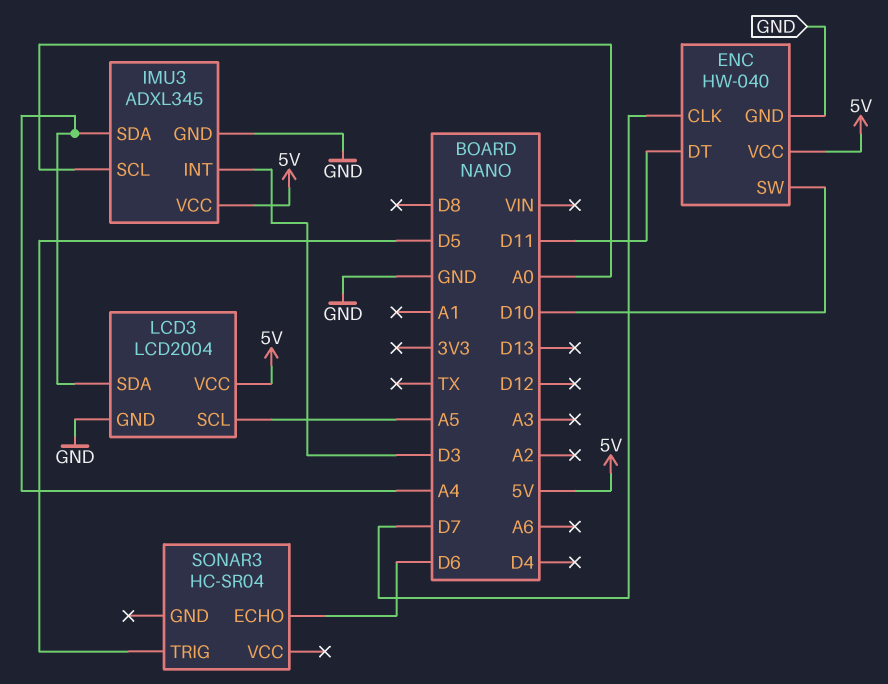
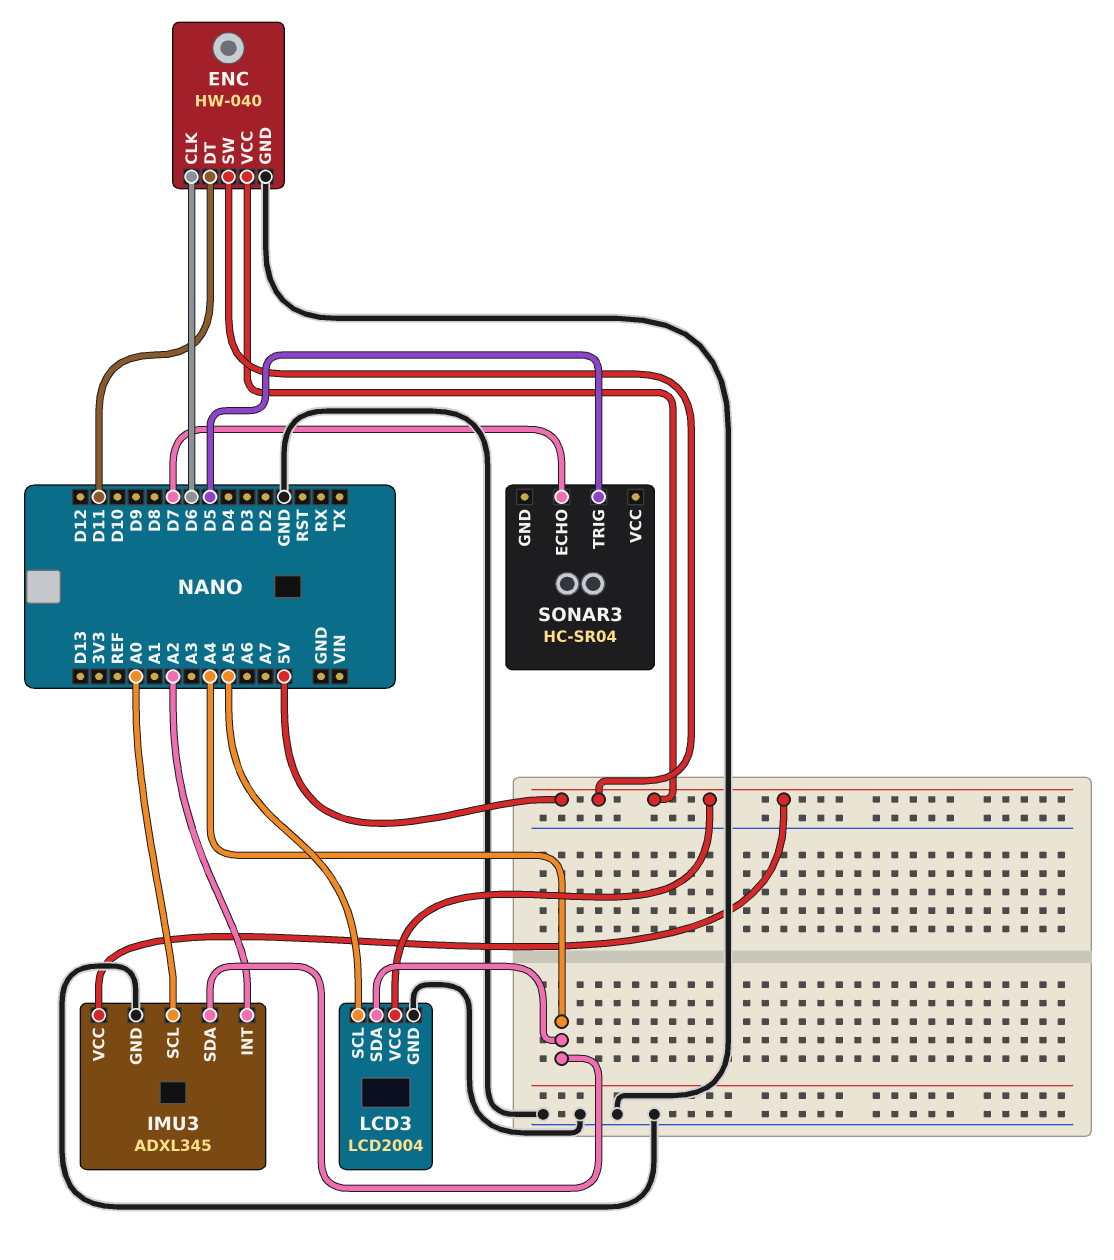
ENC pin CLK: D7 -> D6
ENC pin SW: D10 -> 5V
IMU3 pin INT: D3 -> A2
SONAR3 pin ECHO: D6 -> D7

